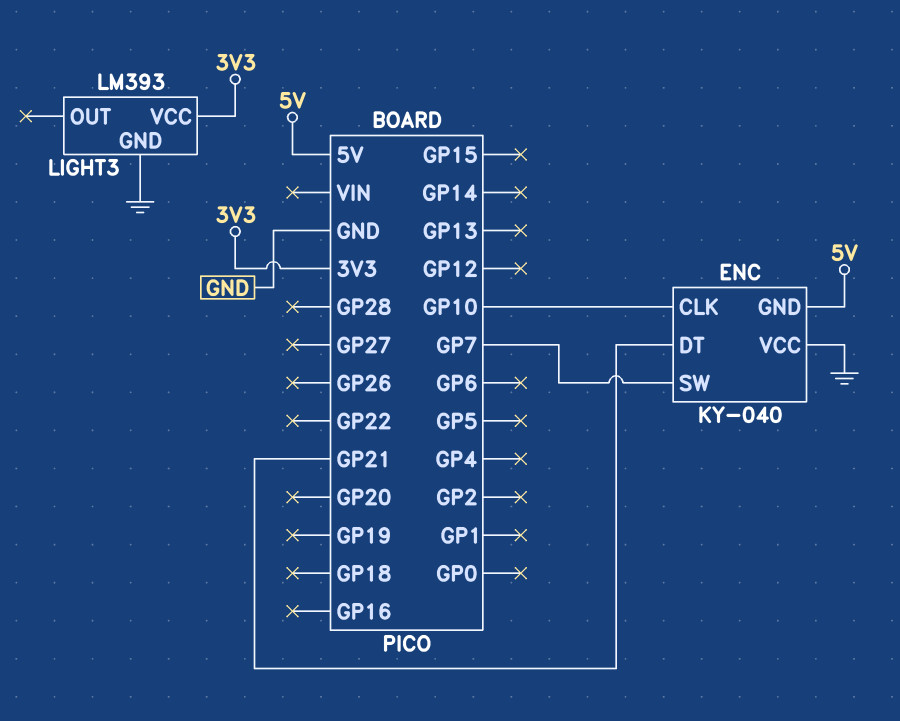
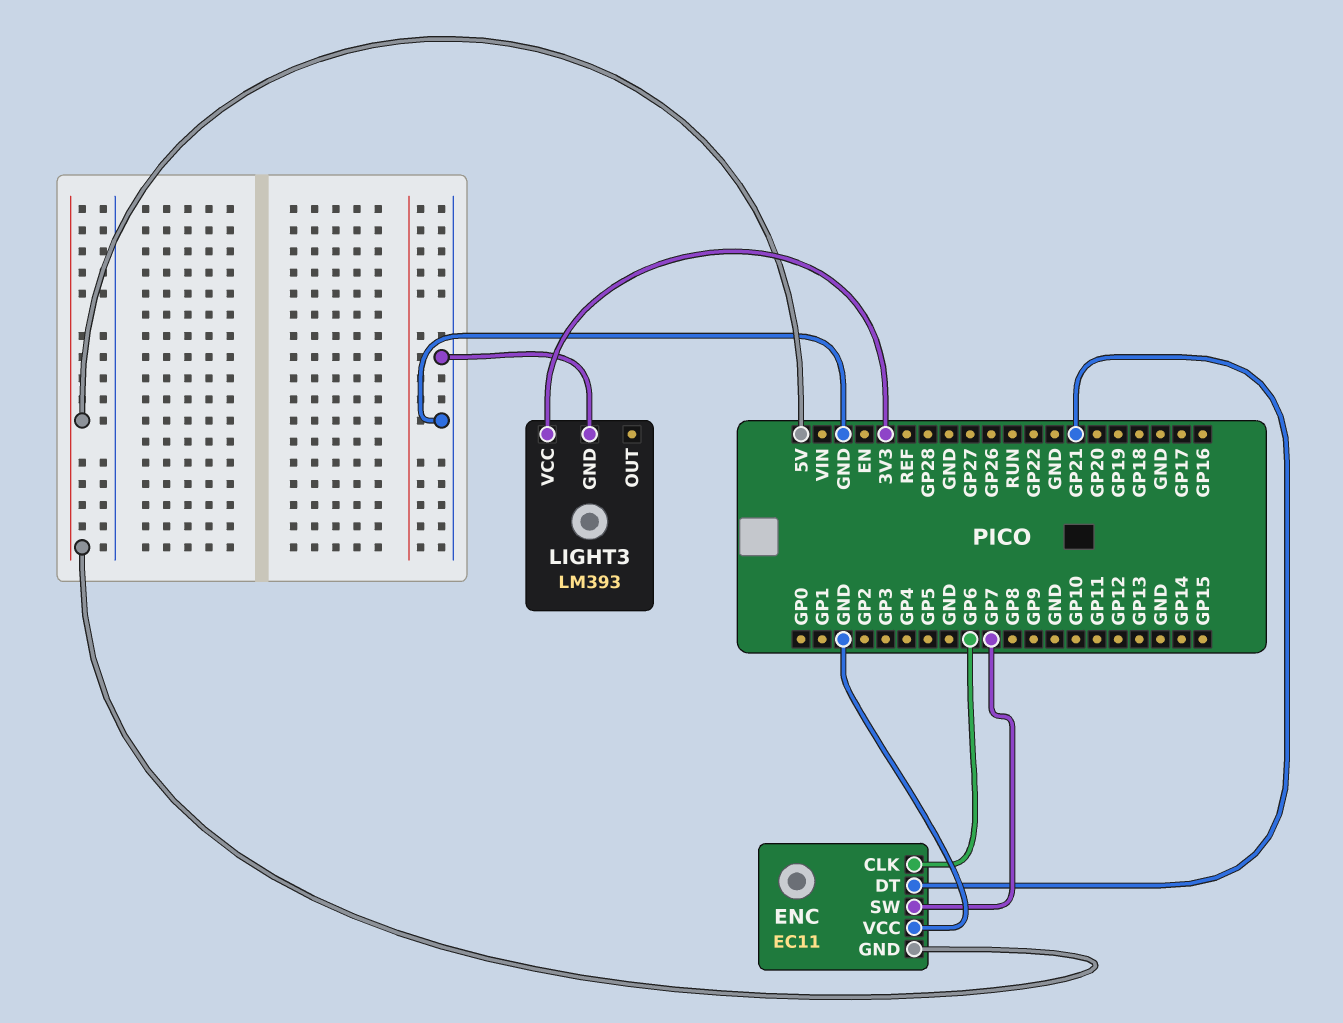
ENC: KY-040 -> EC11
ENC pin CLK: GP10 -> GP6

